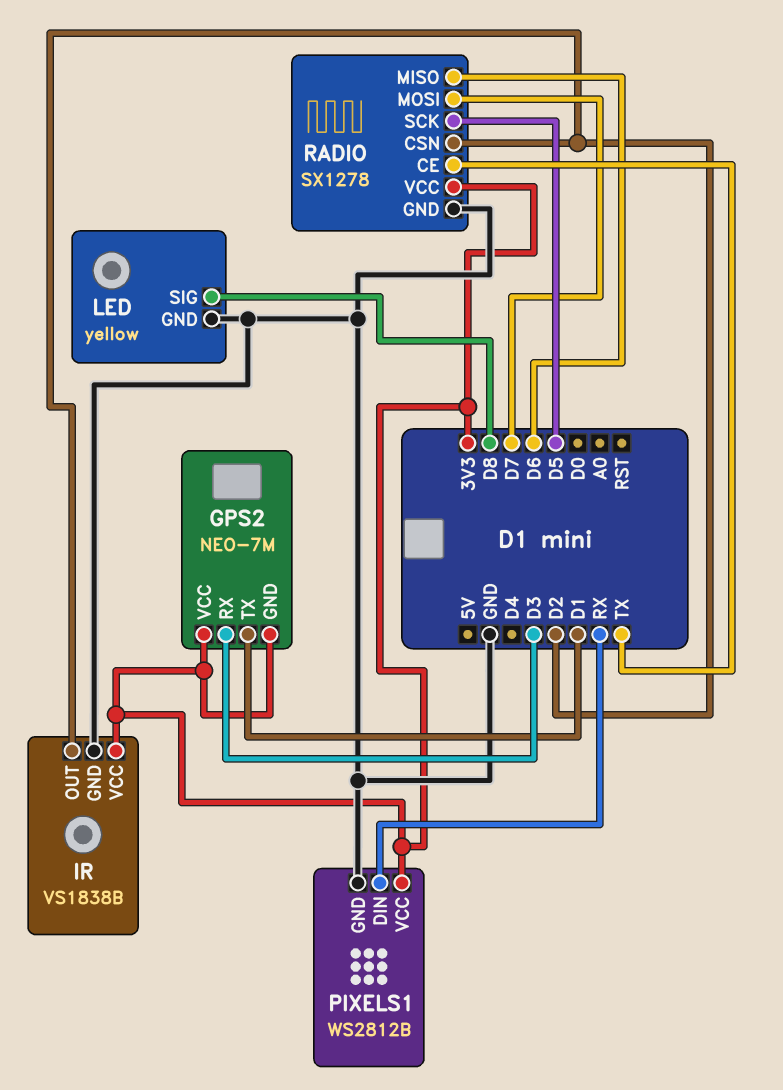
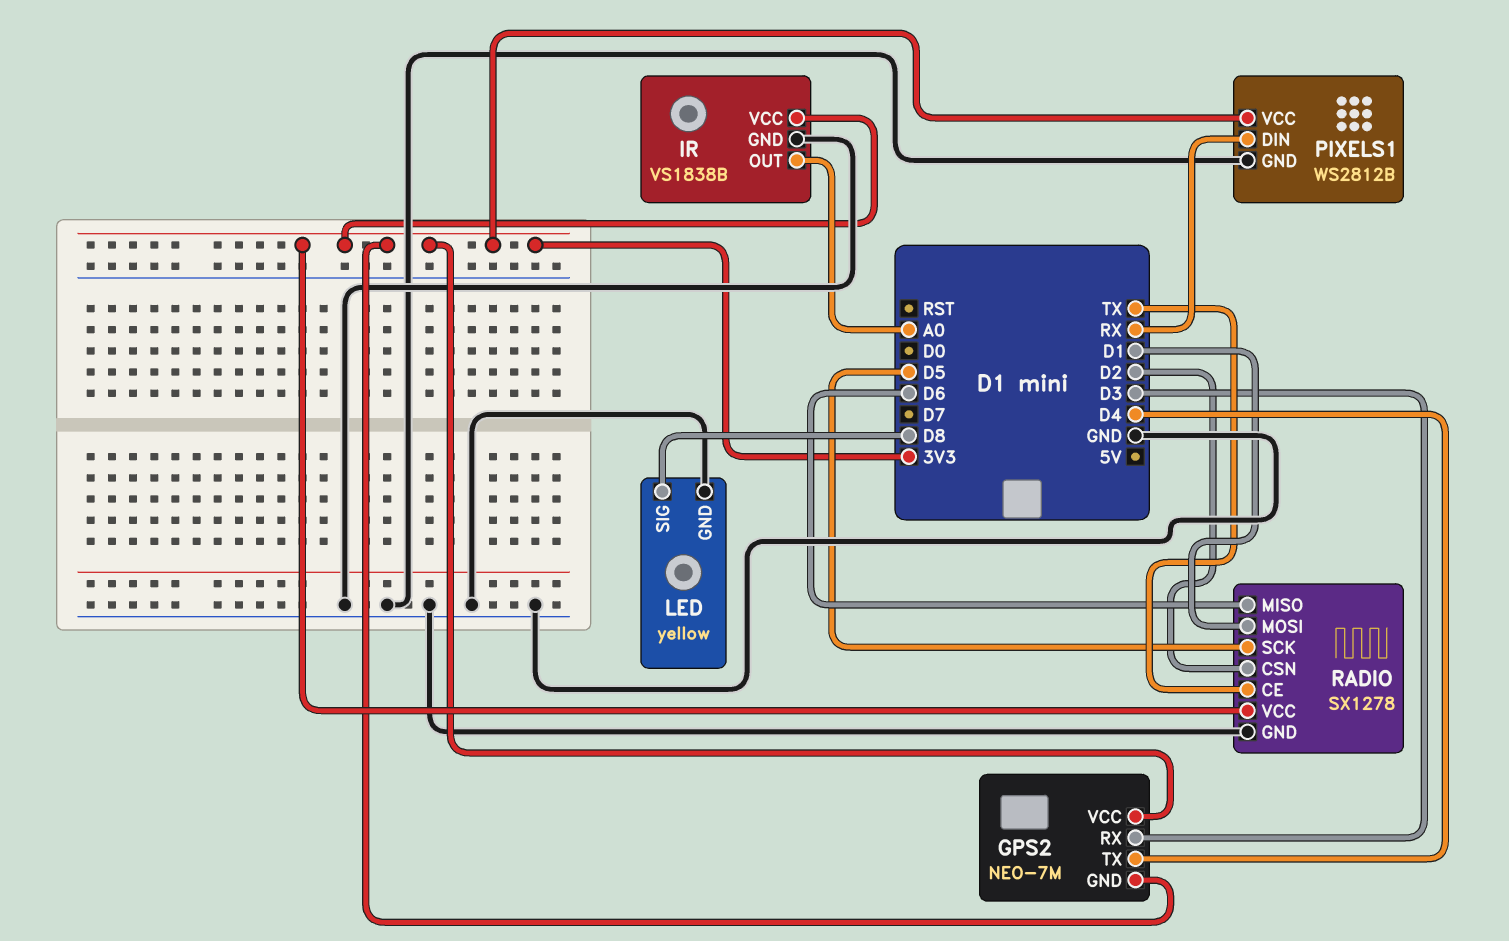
GPS2 pin TX: D1 -> D4
IR pin OUT: D2 -> A0
RADIO pin MOSI: D7 -> D1

